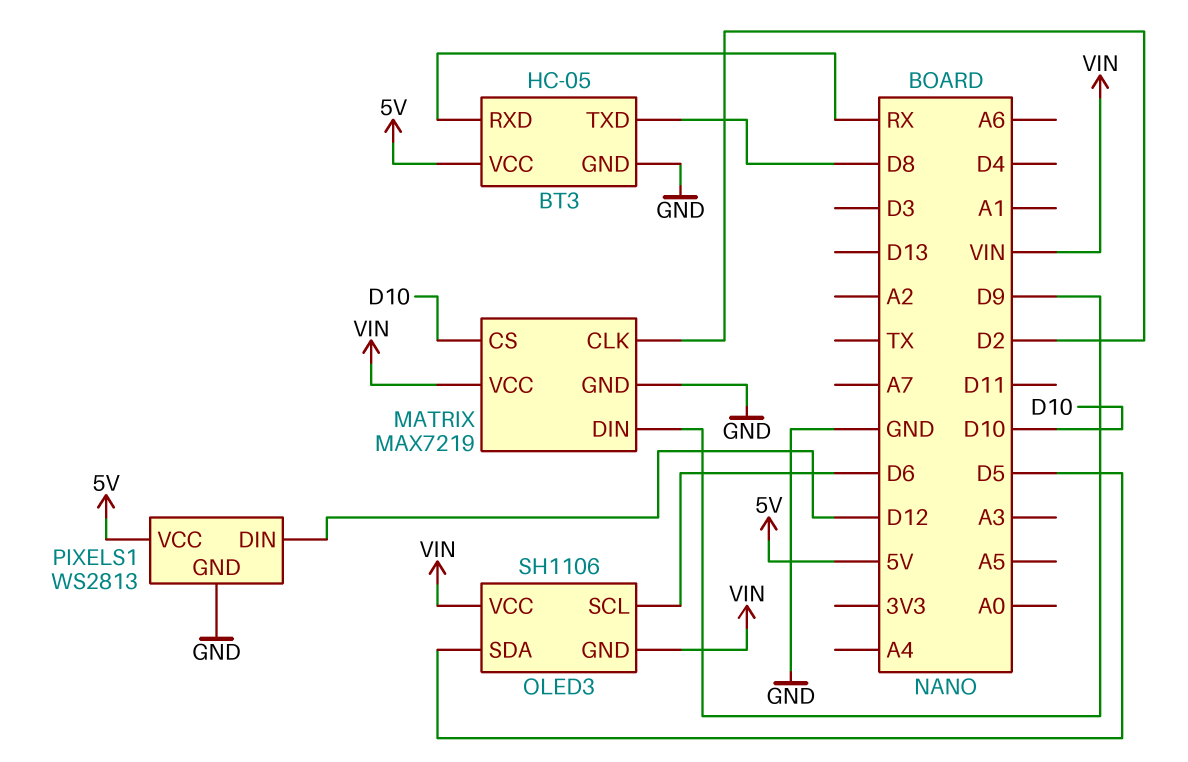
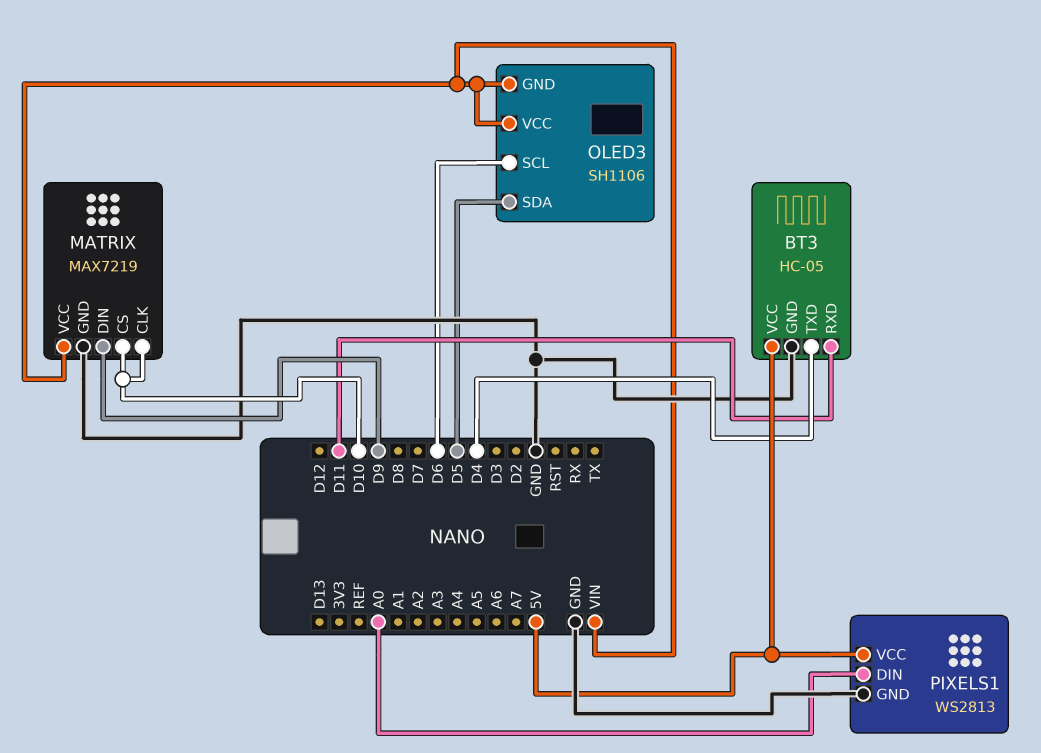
BT3 pin RXD: RX -> D11
BT3 pin TXD: D8 -> D4
MATRIX pin CLK: D2 -> D10
PIXELS1 pin DIN: D12 -> A0

